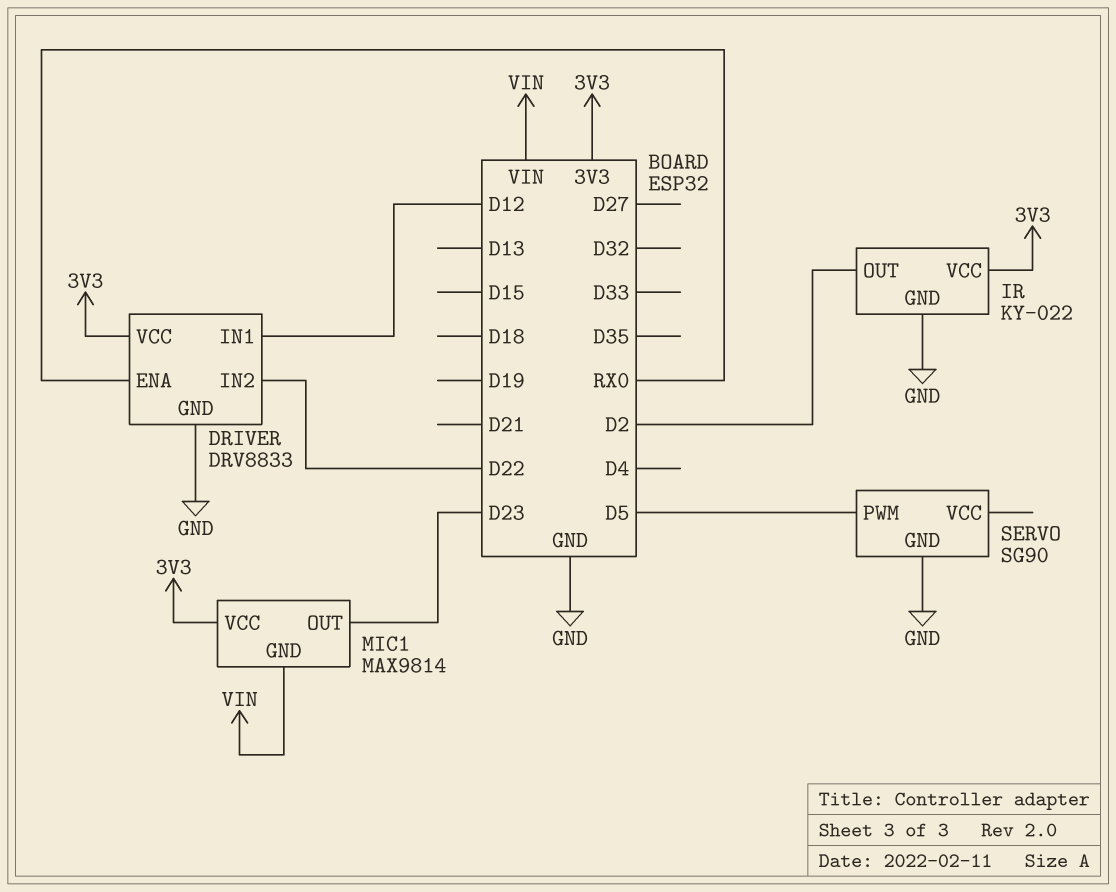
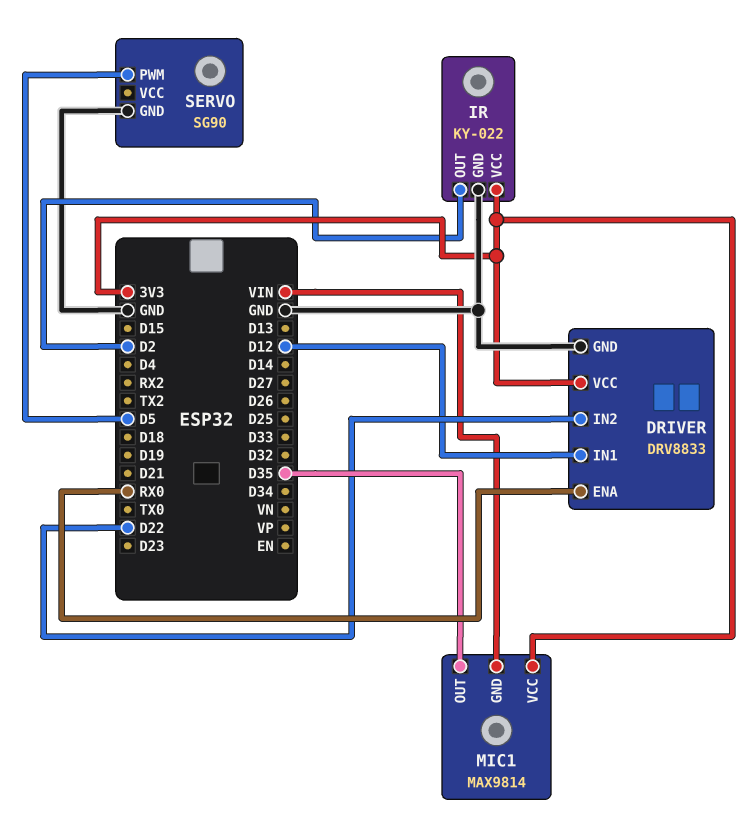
MIC1 pin OUT: D23 -> D35

